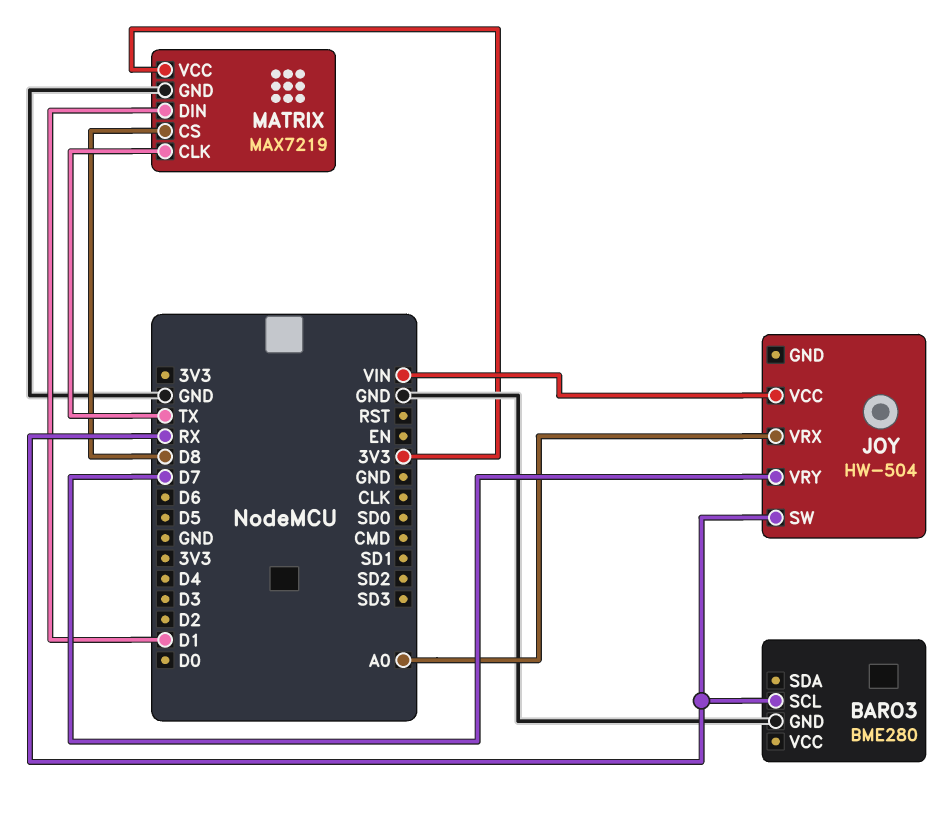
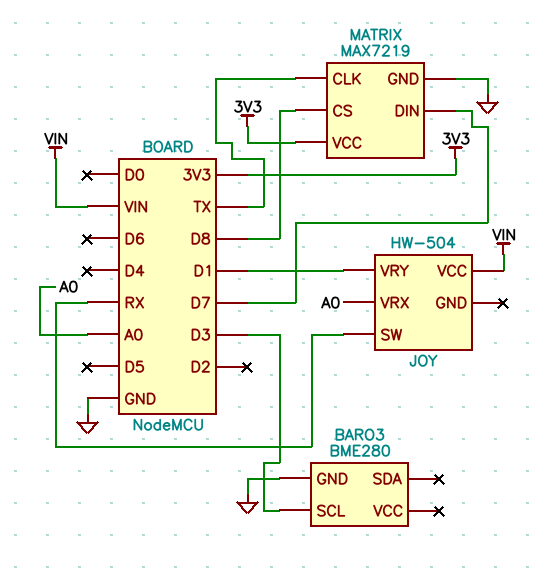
BARO3 pin SCL: RX -> D3
JOY pin VRY: D7 -> D1
MATRIX pin DIN: D1 -> D7

